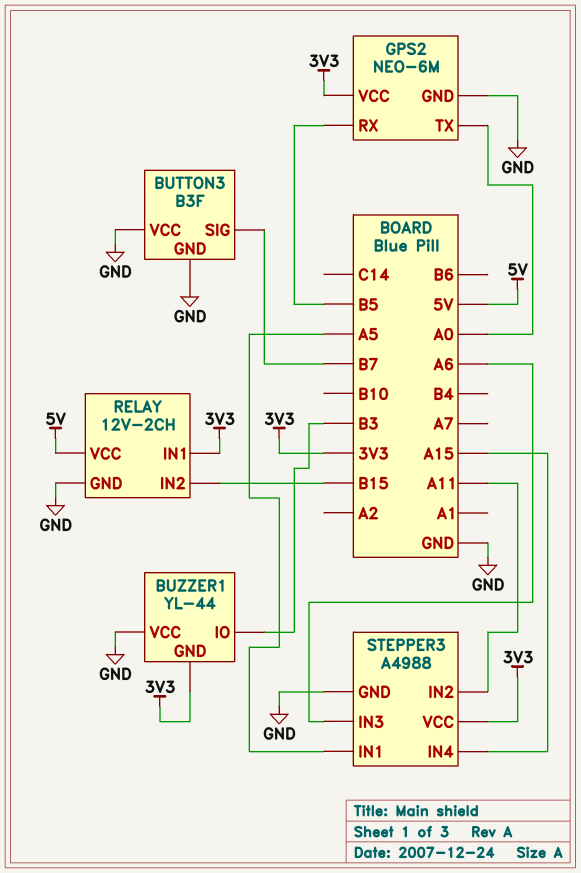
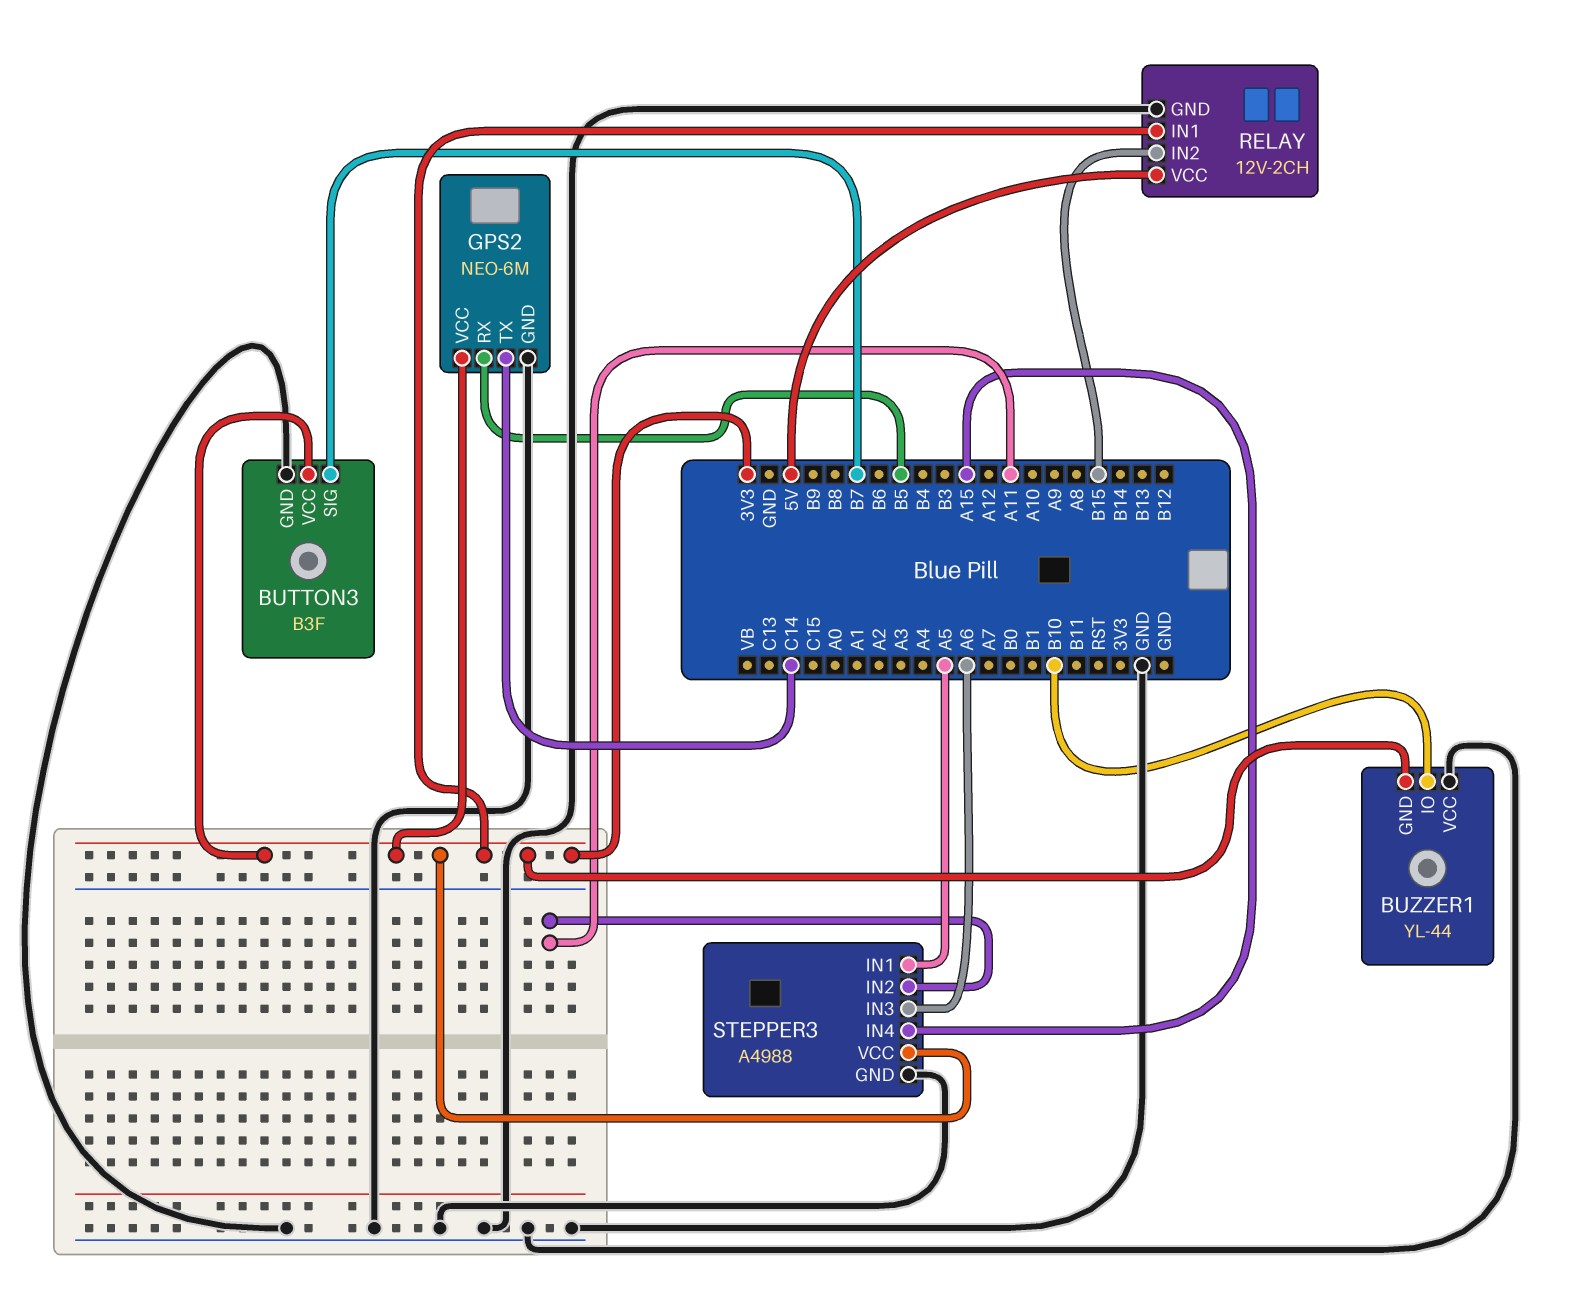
BUTTON3 pin VCC: GND -> 3V3
BUZZER1 pin IO: B3 -> B10
GPS2 pin TX: A0 -> C14

